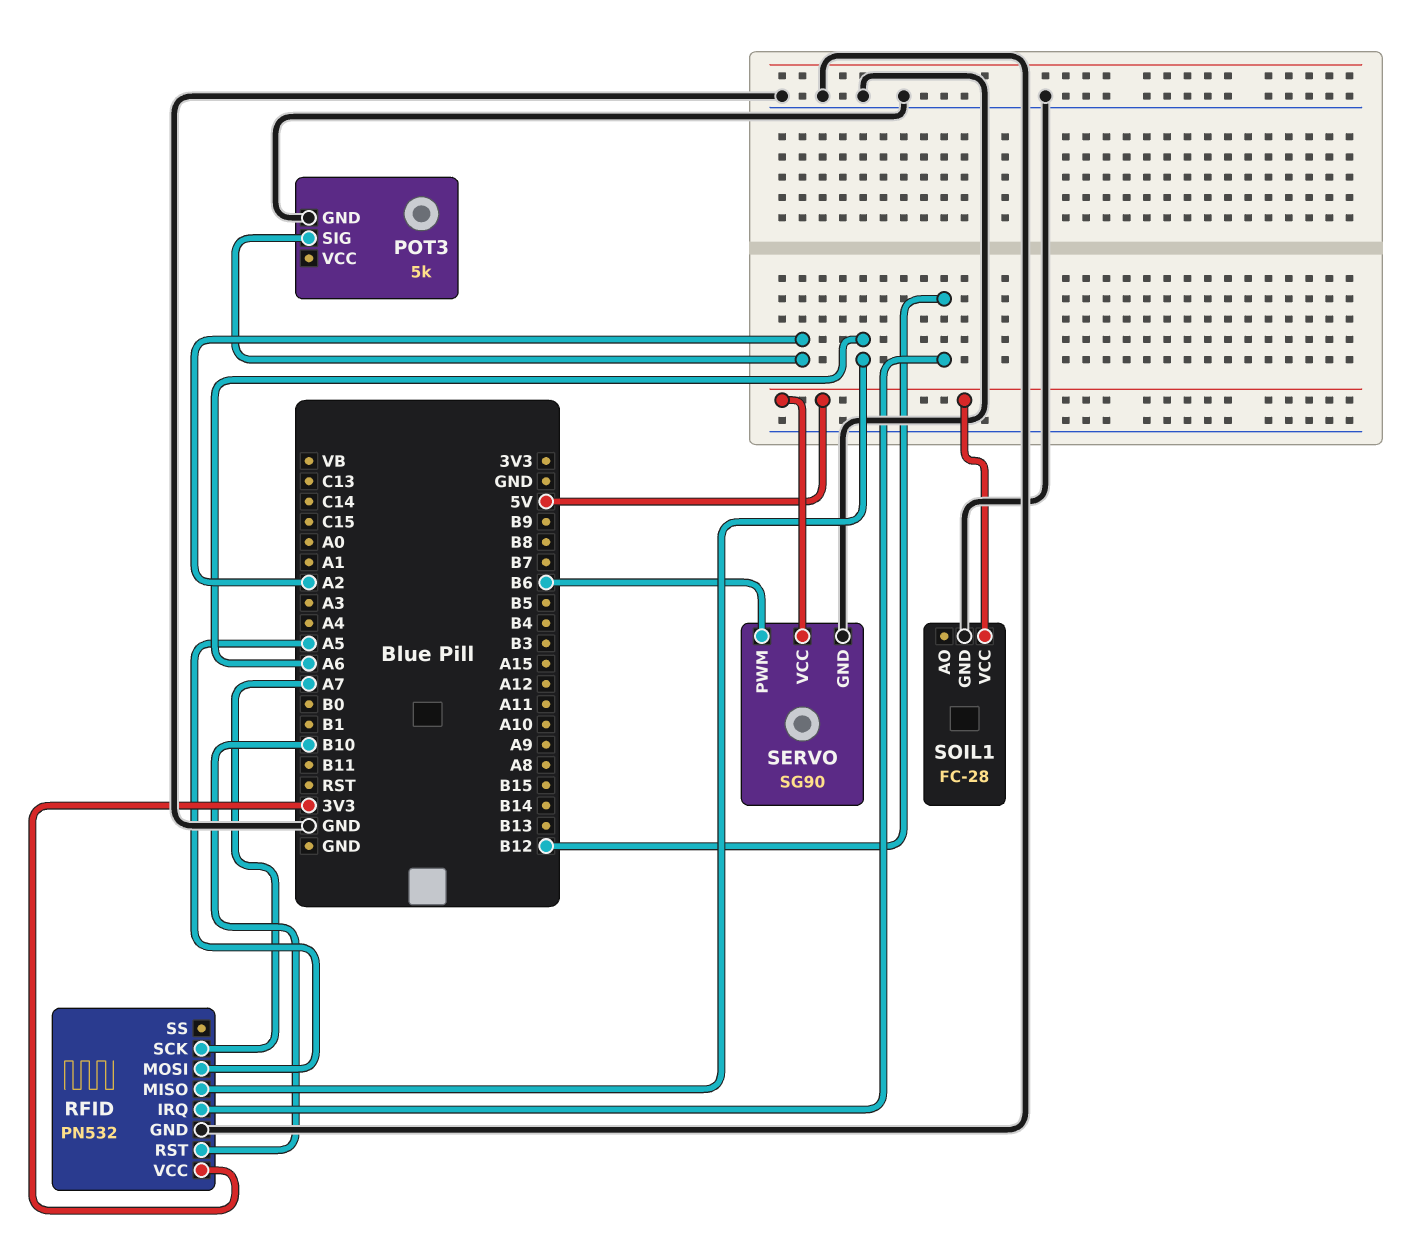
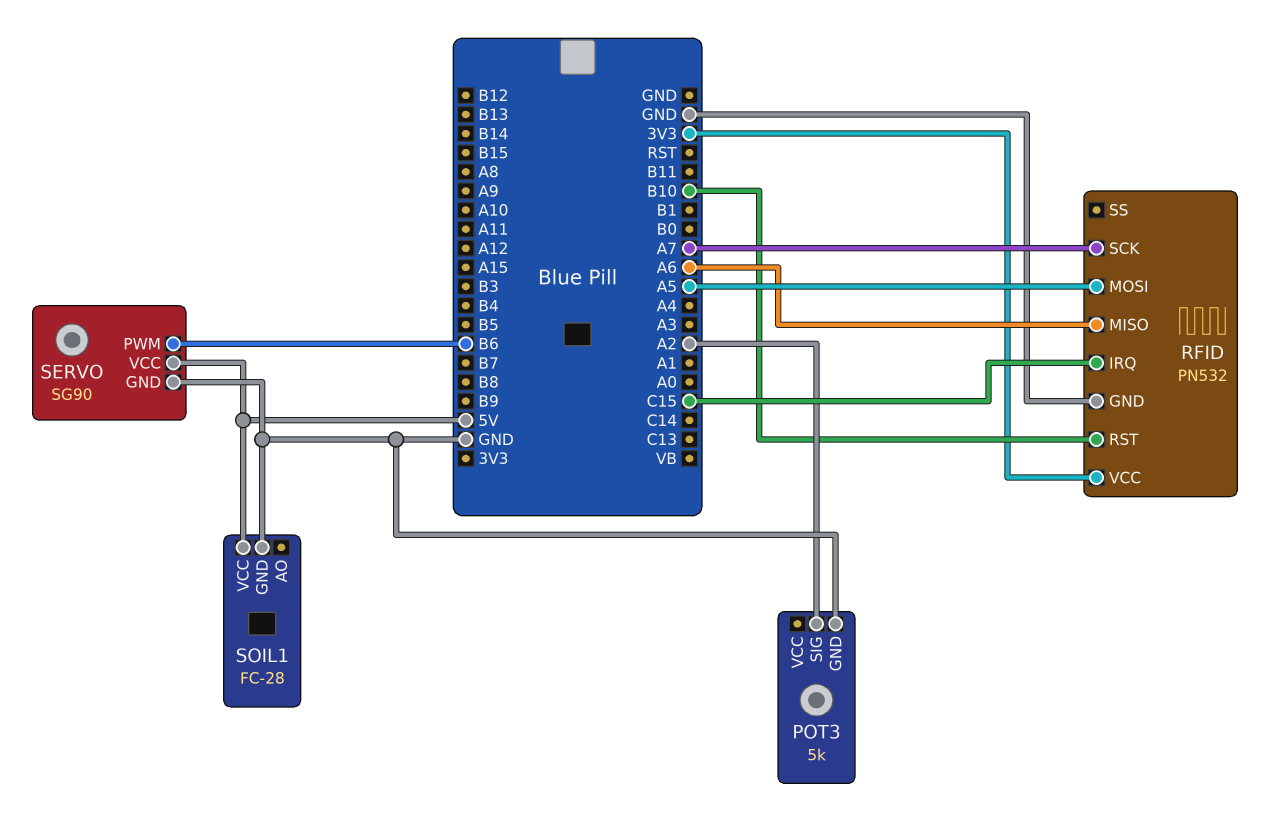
RFID pin IRQ: B12 -> C15

